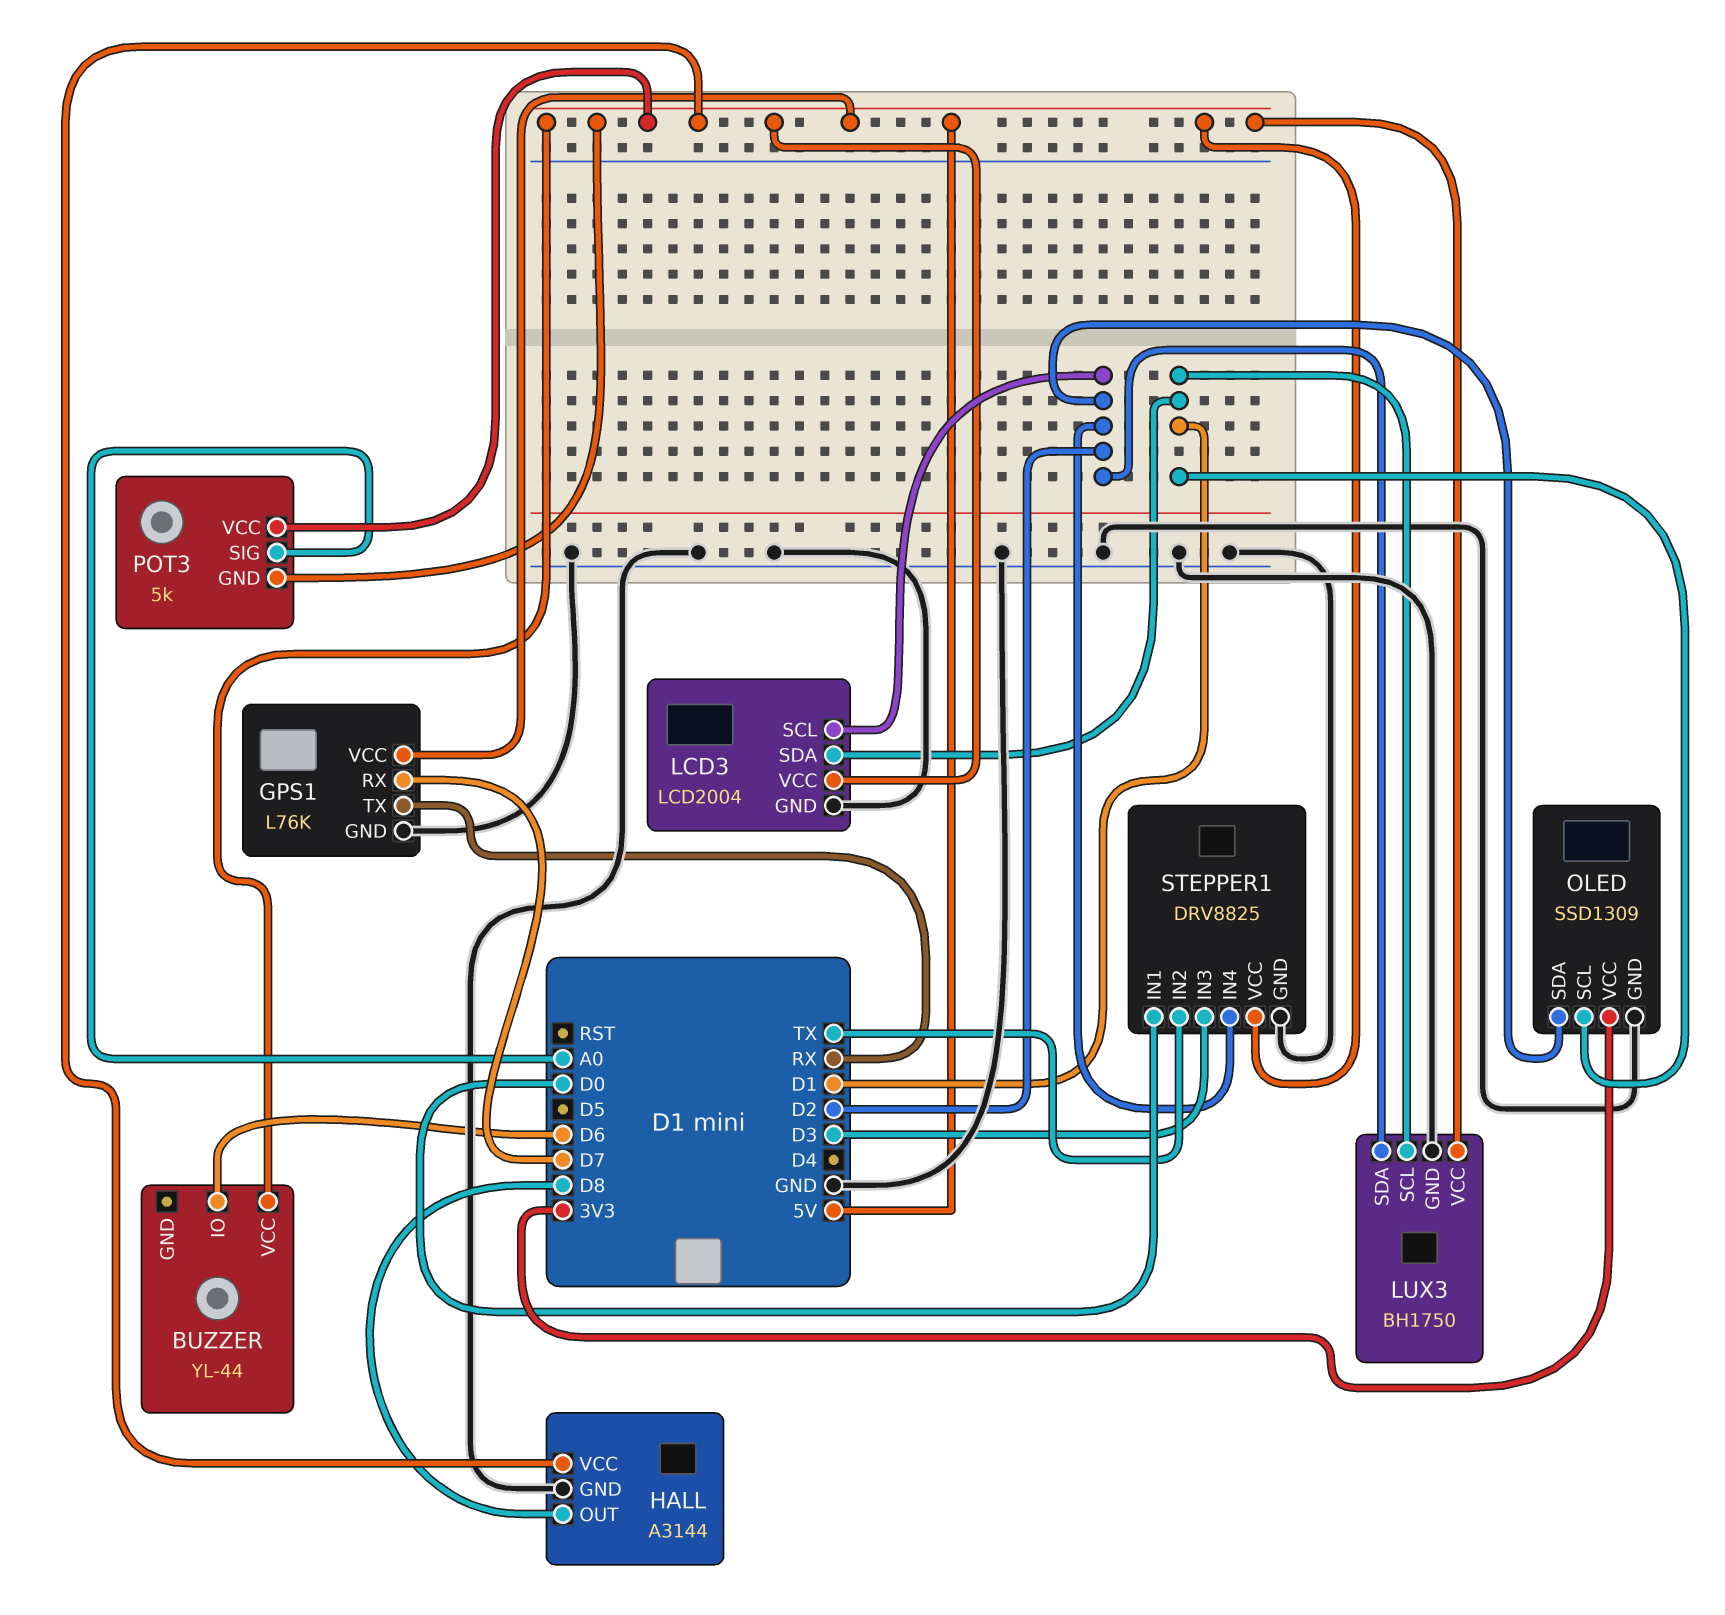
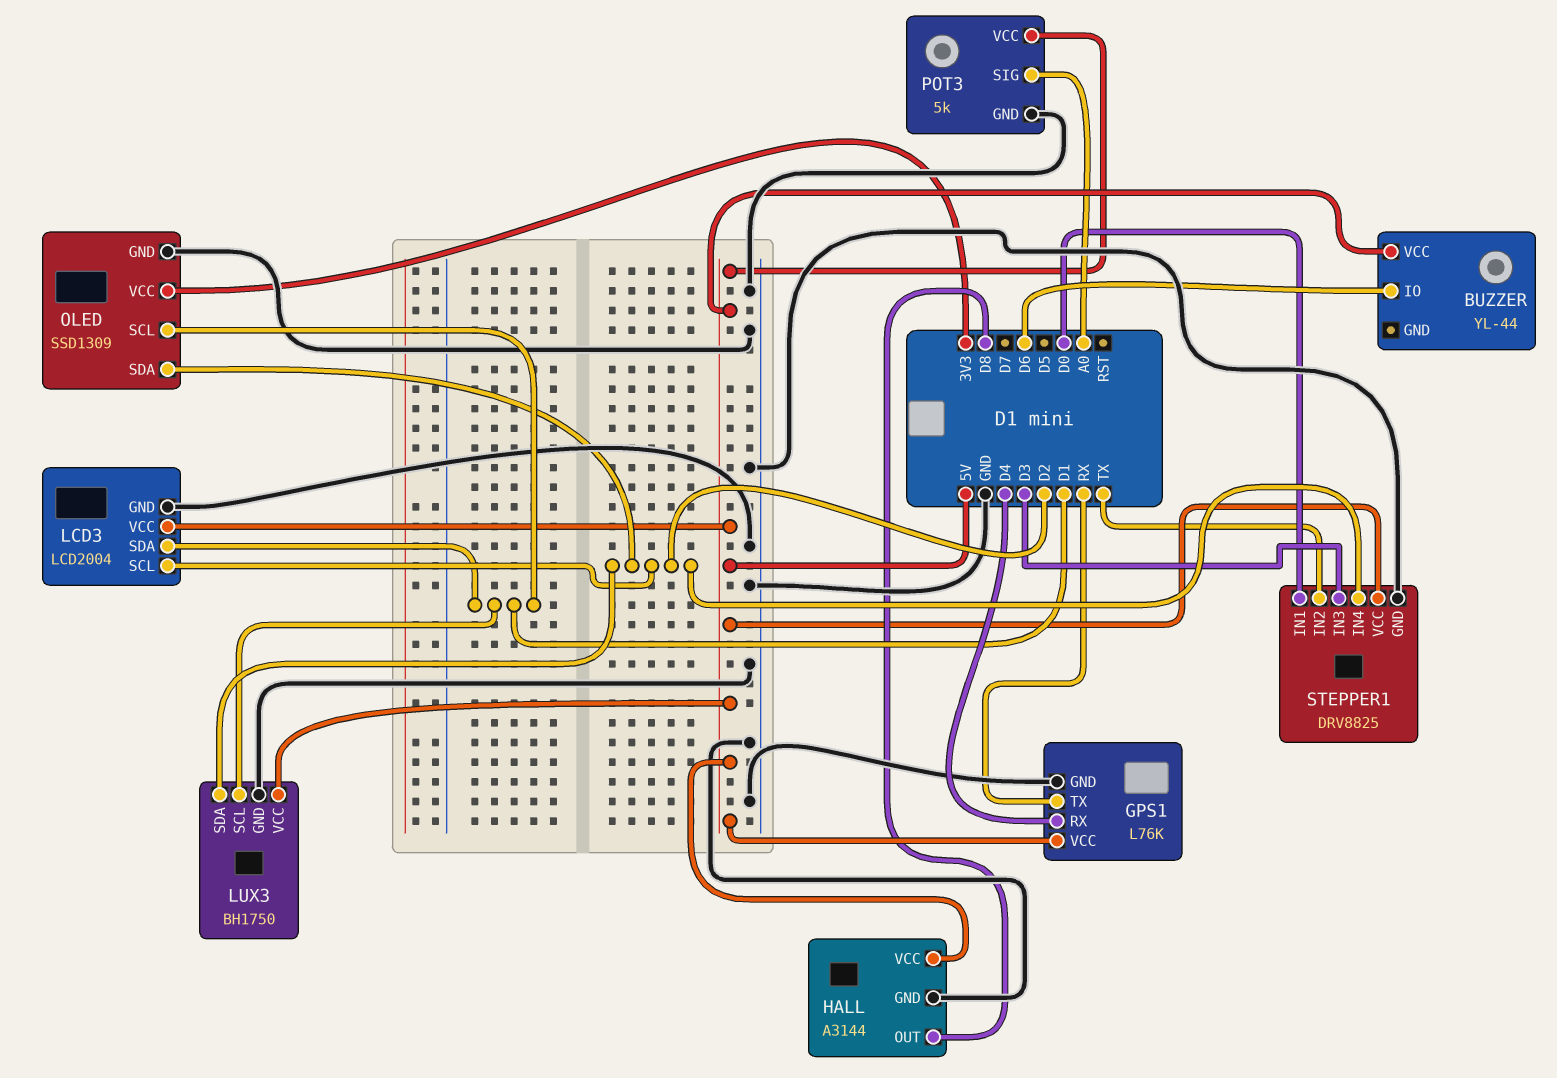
GPS1 pin RX: D7 -> D4
POT3 pin GND: 5V -> GND

